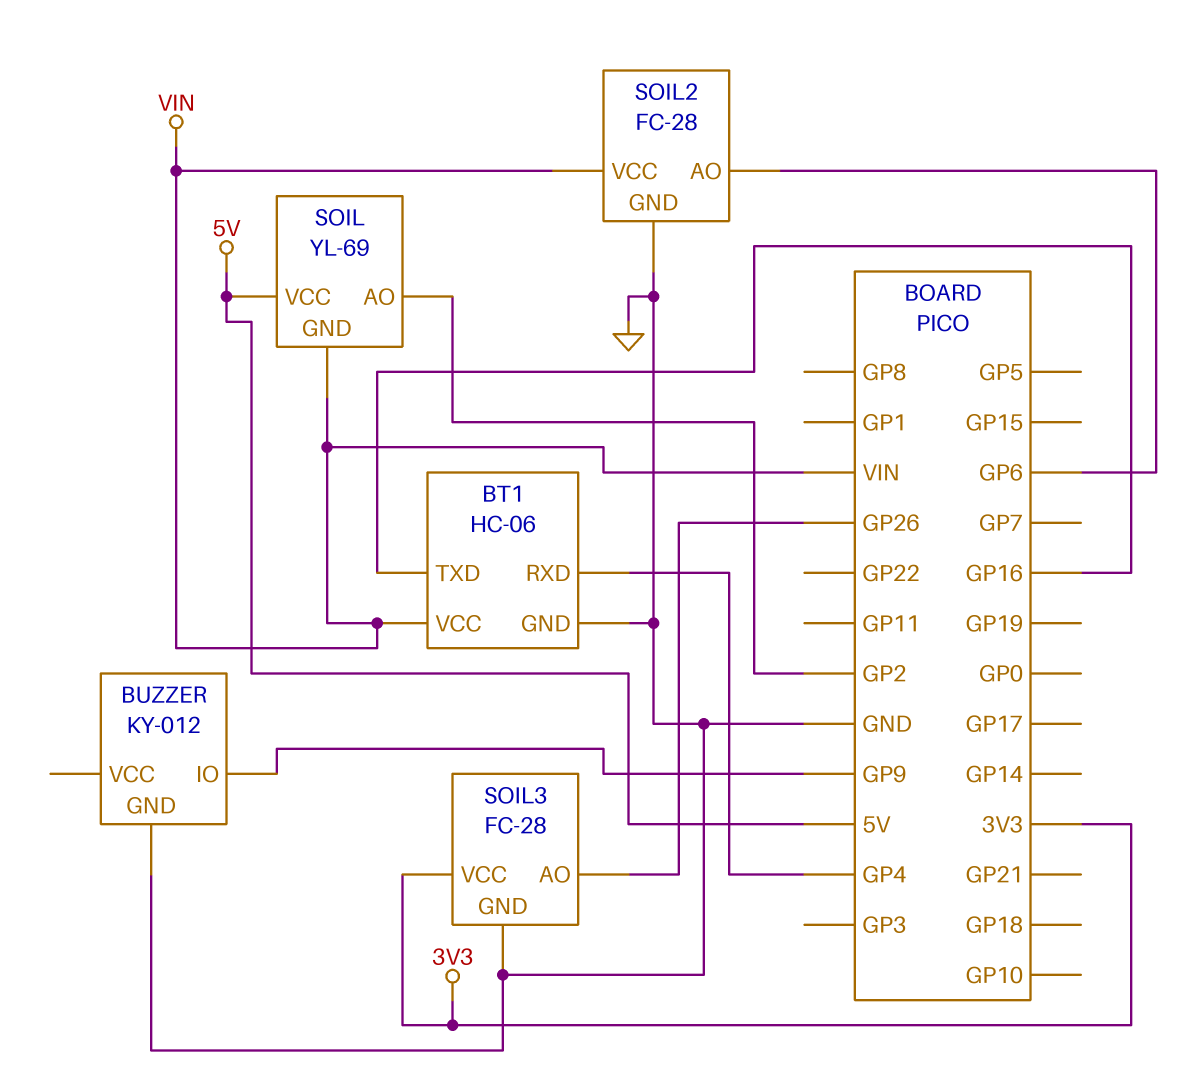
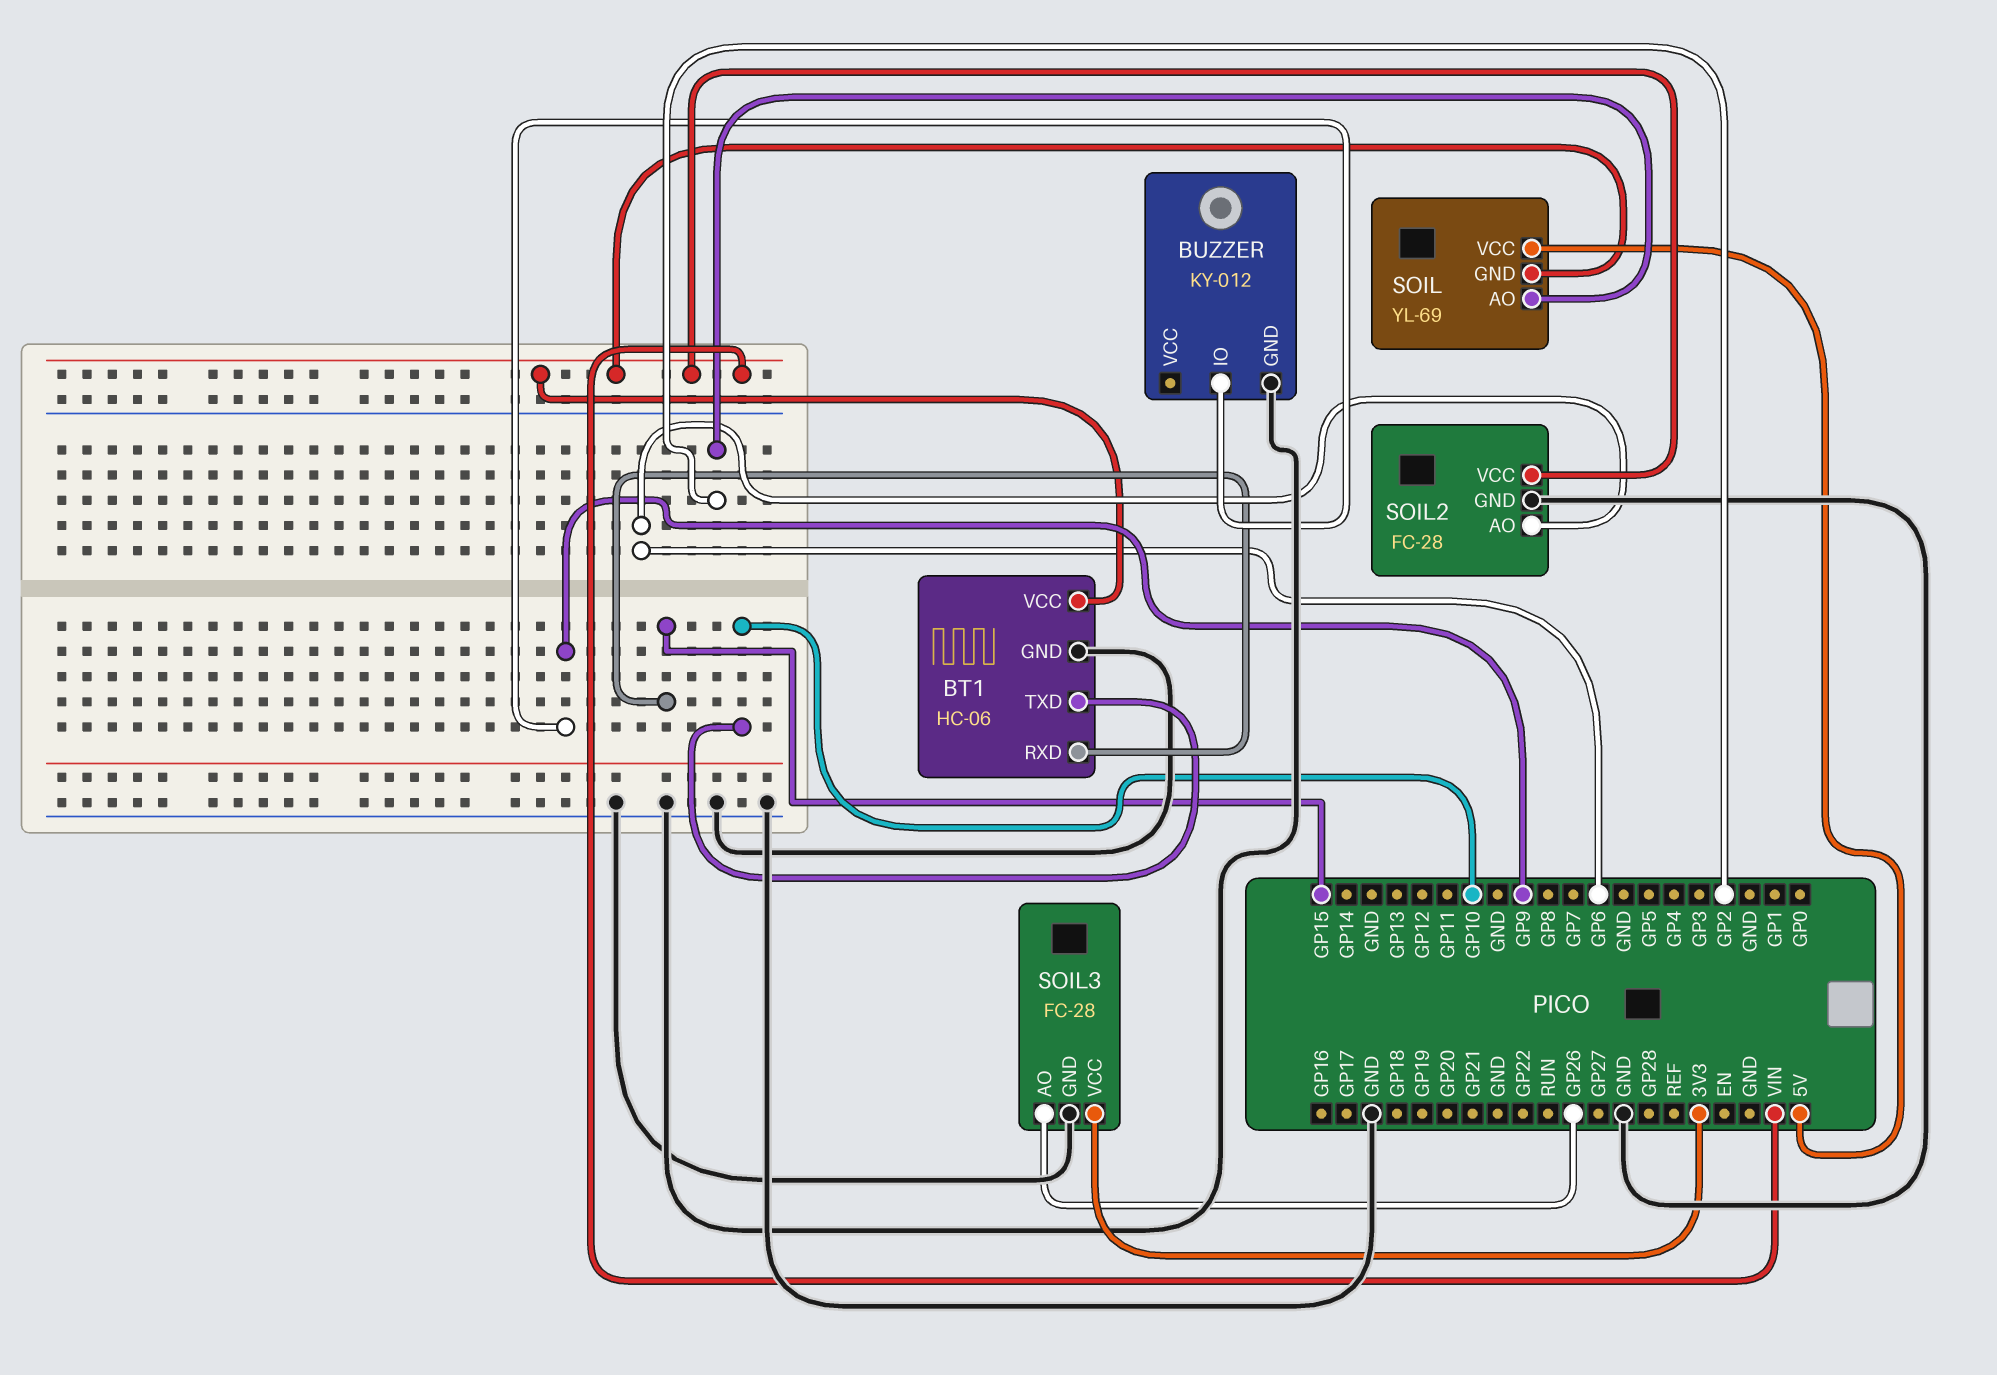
BT1 pin RXD: GP4 -> GP15
BT1 pin TXD: GP16 -> GP10

